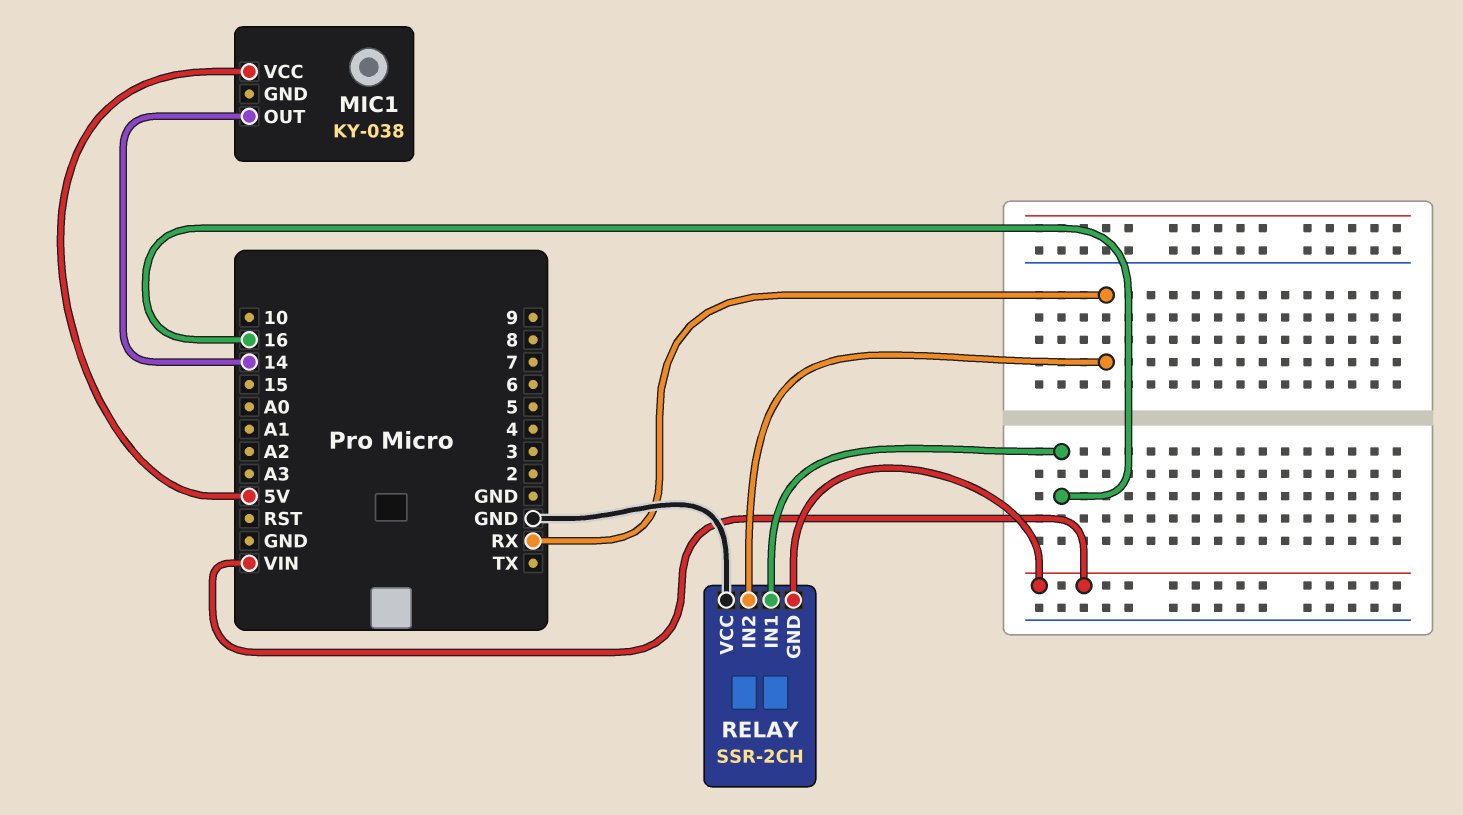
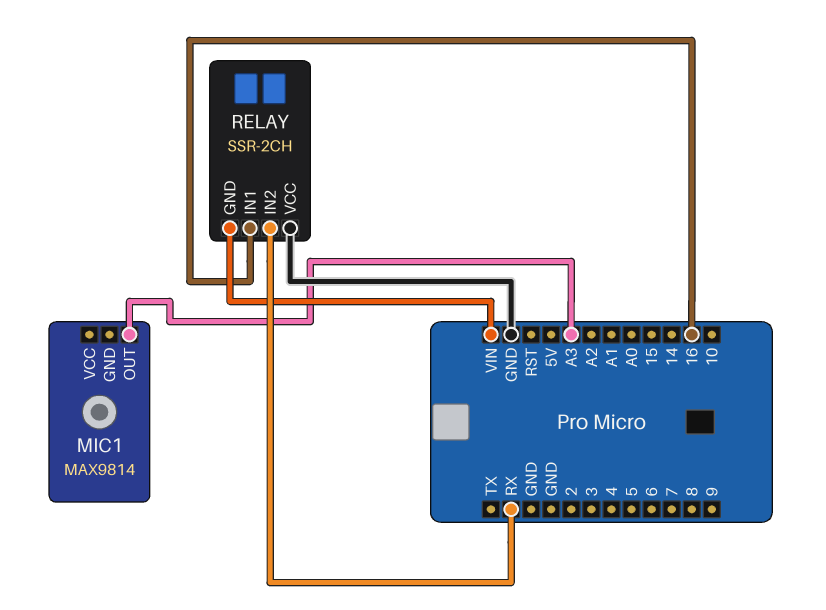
MIC1: KY-038 -> MAX9814
MIC1 pin OUT: 14 -> A3
MIC1 pin VCC: 5V -> none

